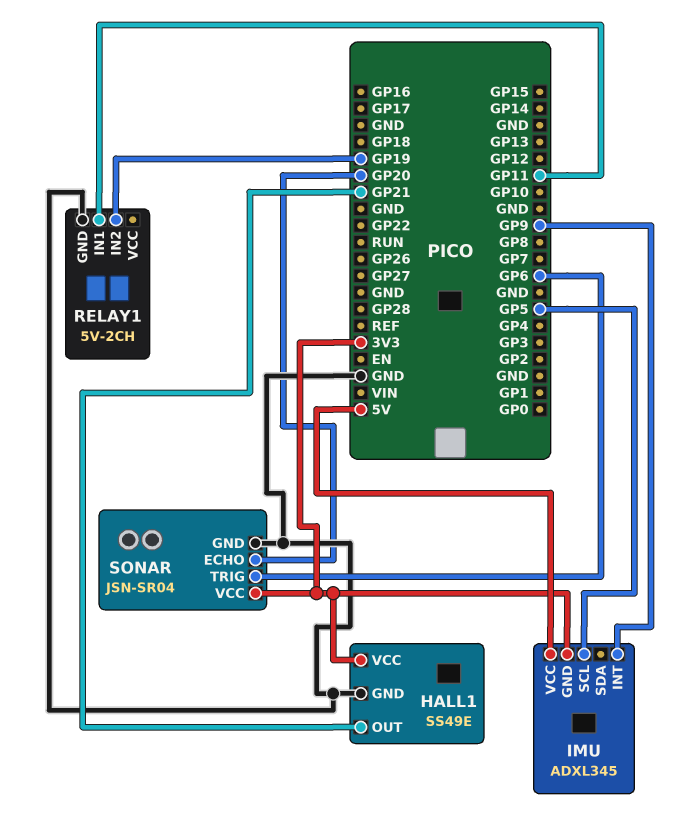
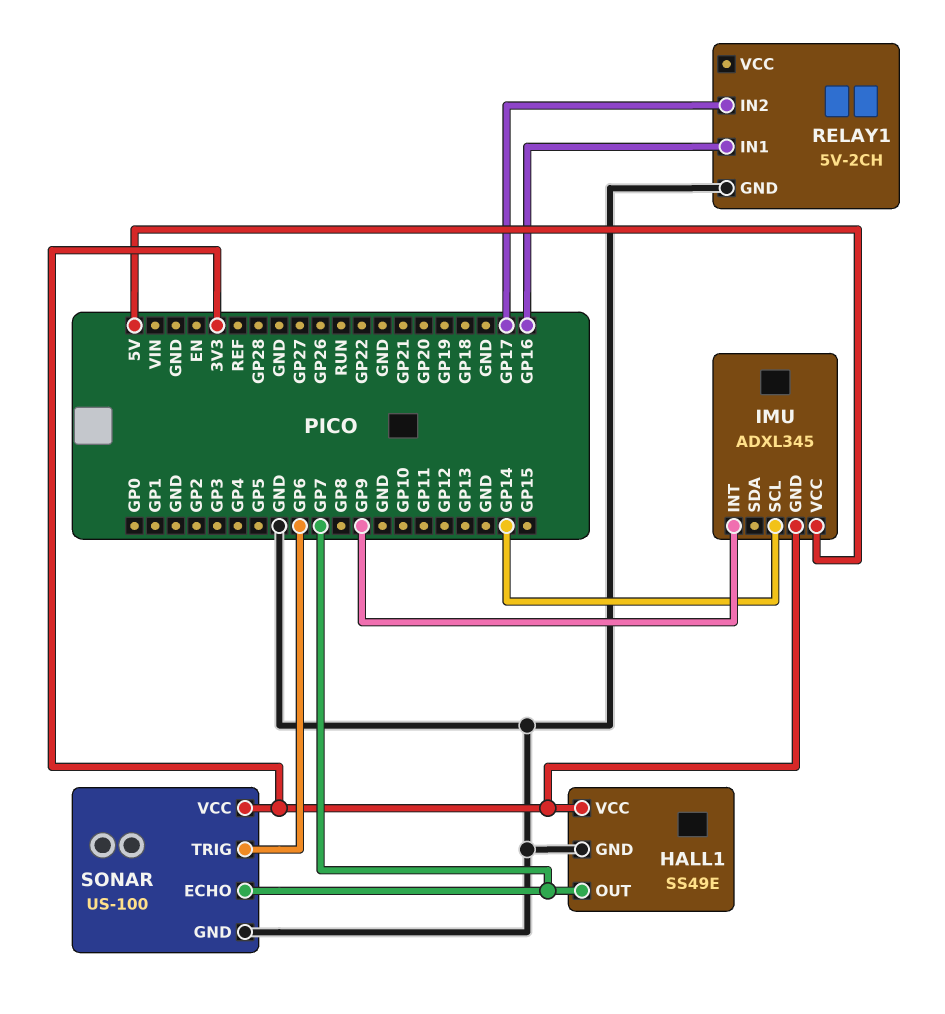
HALL1 pin OUT: GP21 -> GP7
IMU pin SCL: GP5 -> GP14
RELAY1 pin IN1: GP11 -> GP16
RELAY1 pin IN2: GP19 -> GP17
SONAR: JSN-SR04 -> US-100
SONAR pin ECHO: GP20 -> GP7

